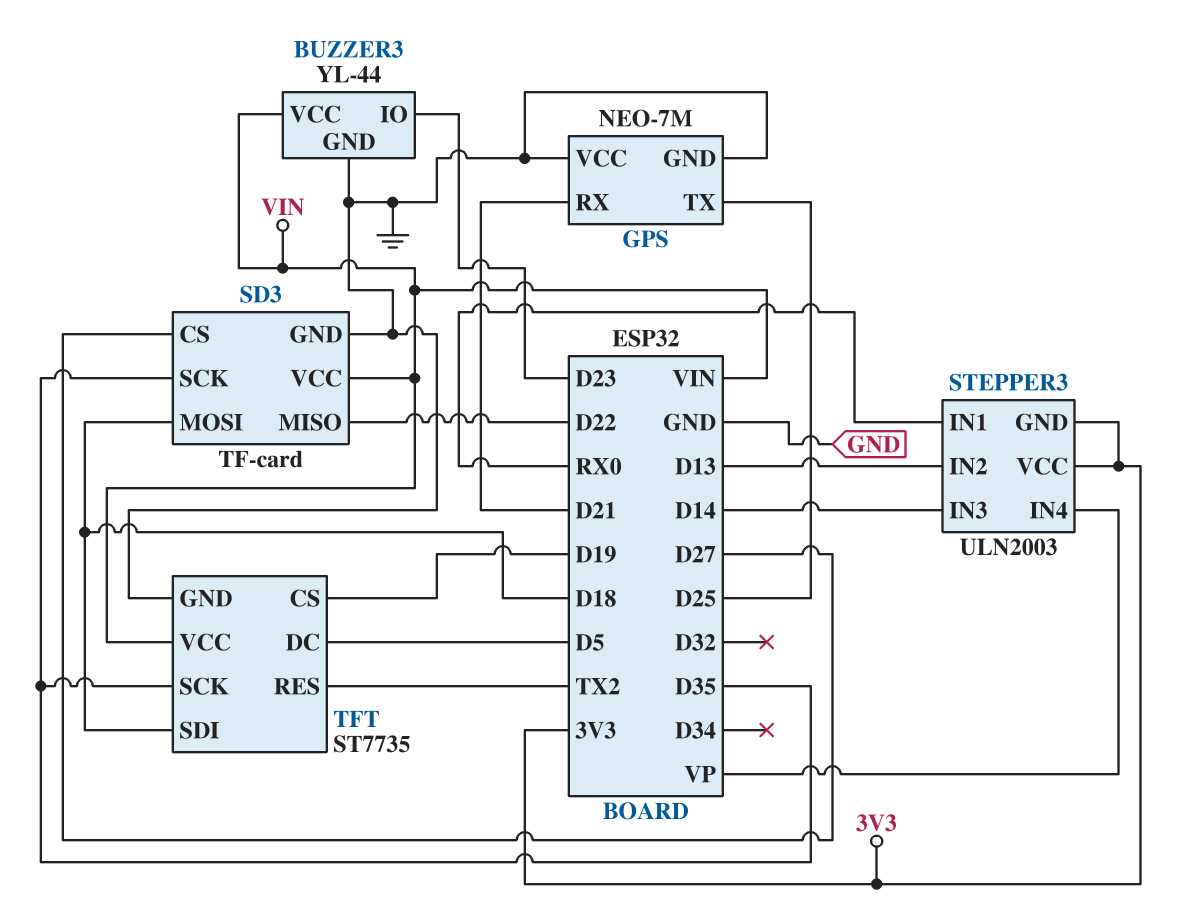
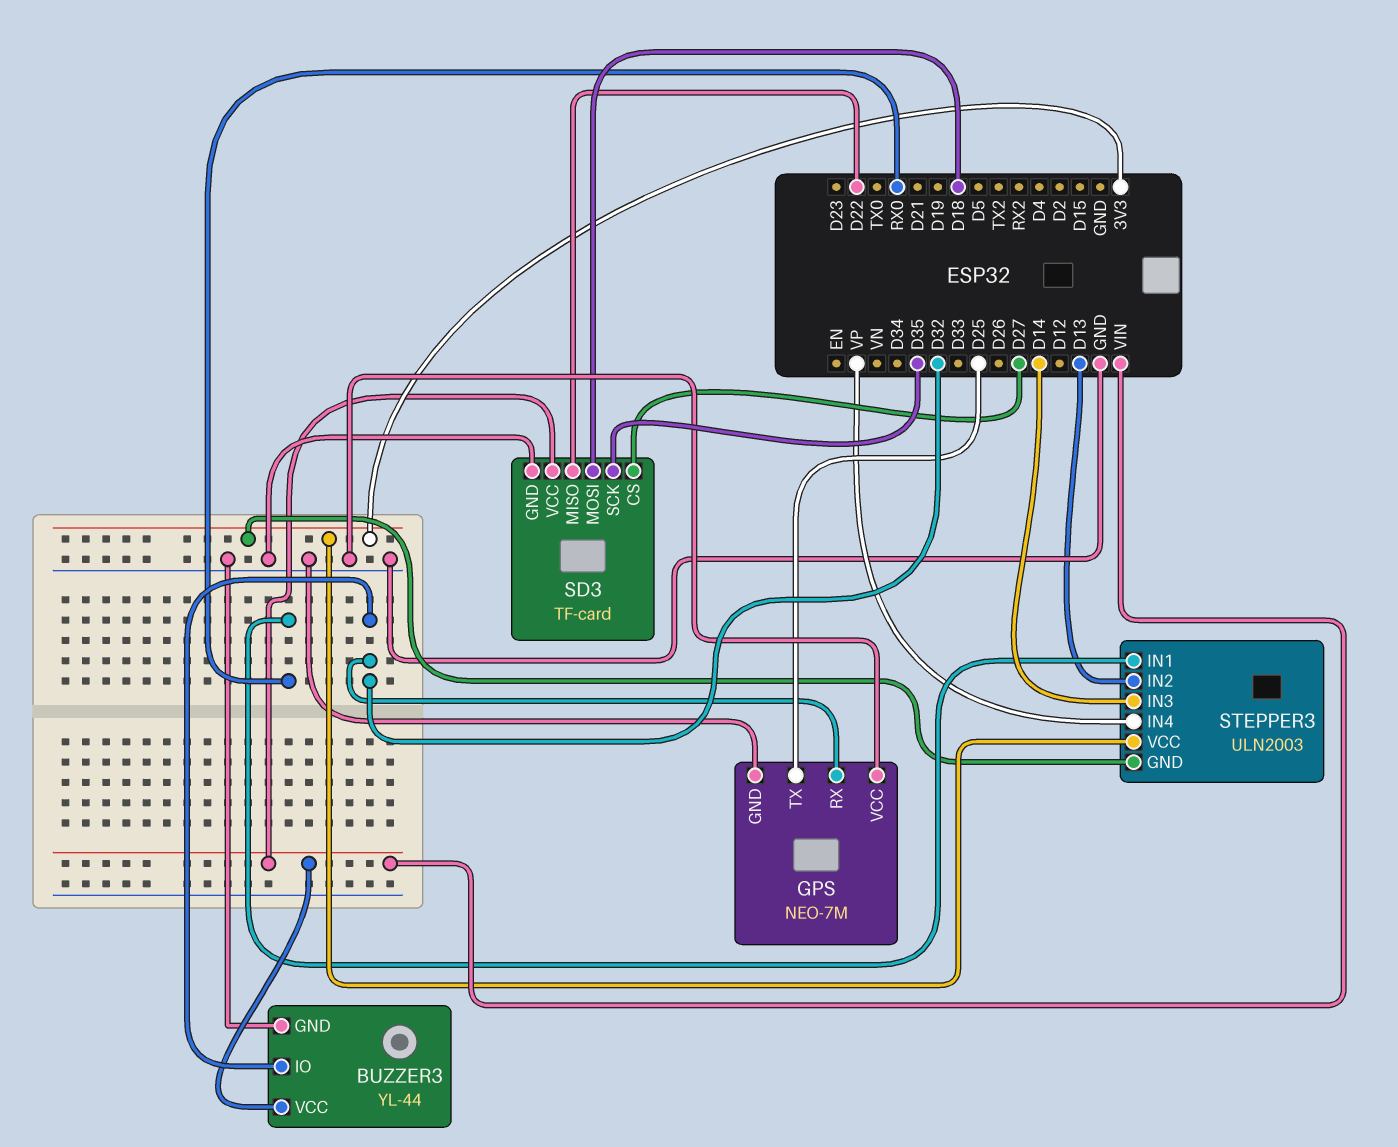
BUZZER3 pin IO: D23 -> D32
GPS pin RX: D21 -> D32
TFT: ST7735 -> none
TFT pin CS: D19 -> none
TFT pin DC: D5 -> none
TFT pin GND: GND -> none
TFT pin RES: TX2 -> none
TFT pin SCK: D35 -> none
TFT pin SDI: D18 -> none
TFT pin VCC: VIN -> none

